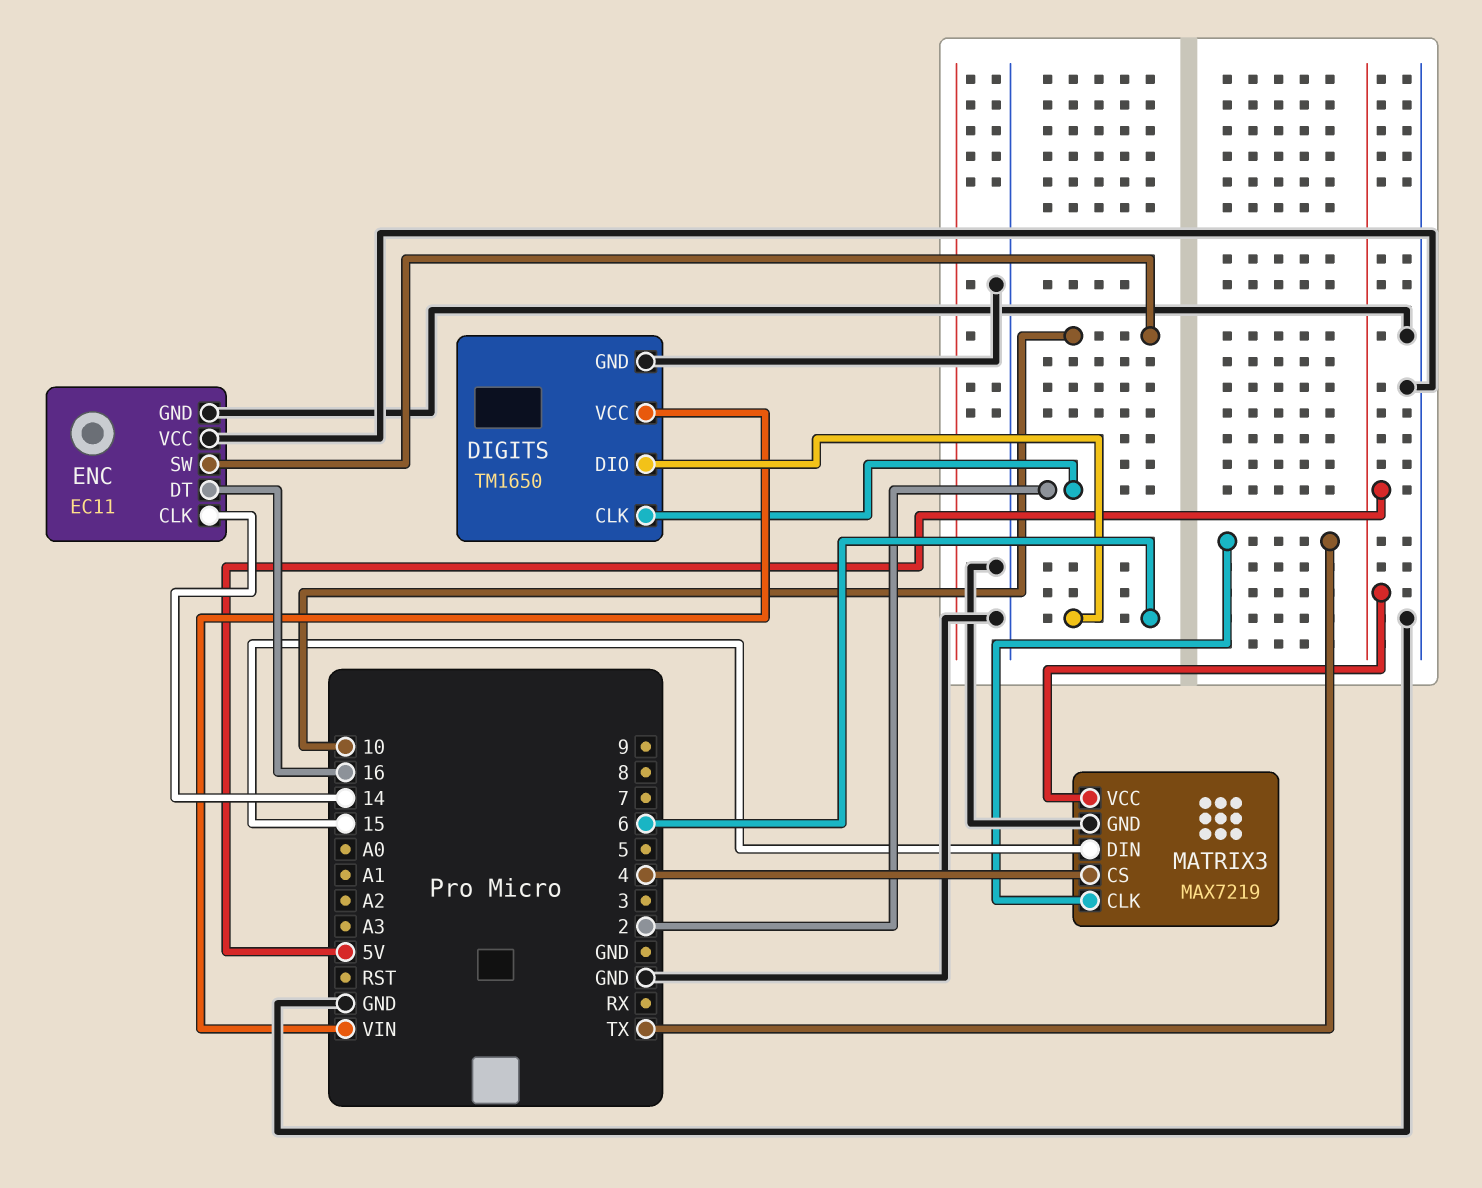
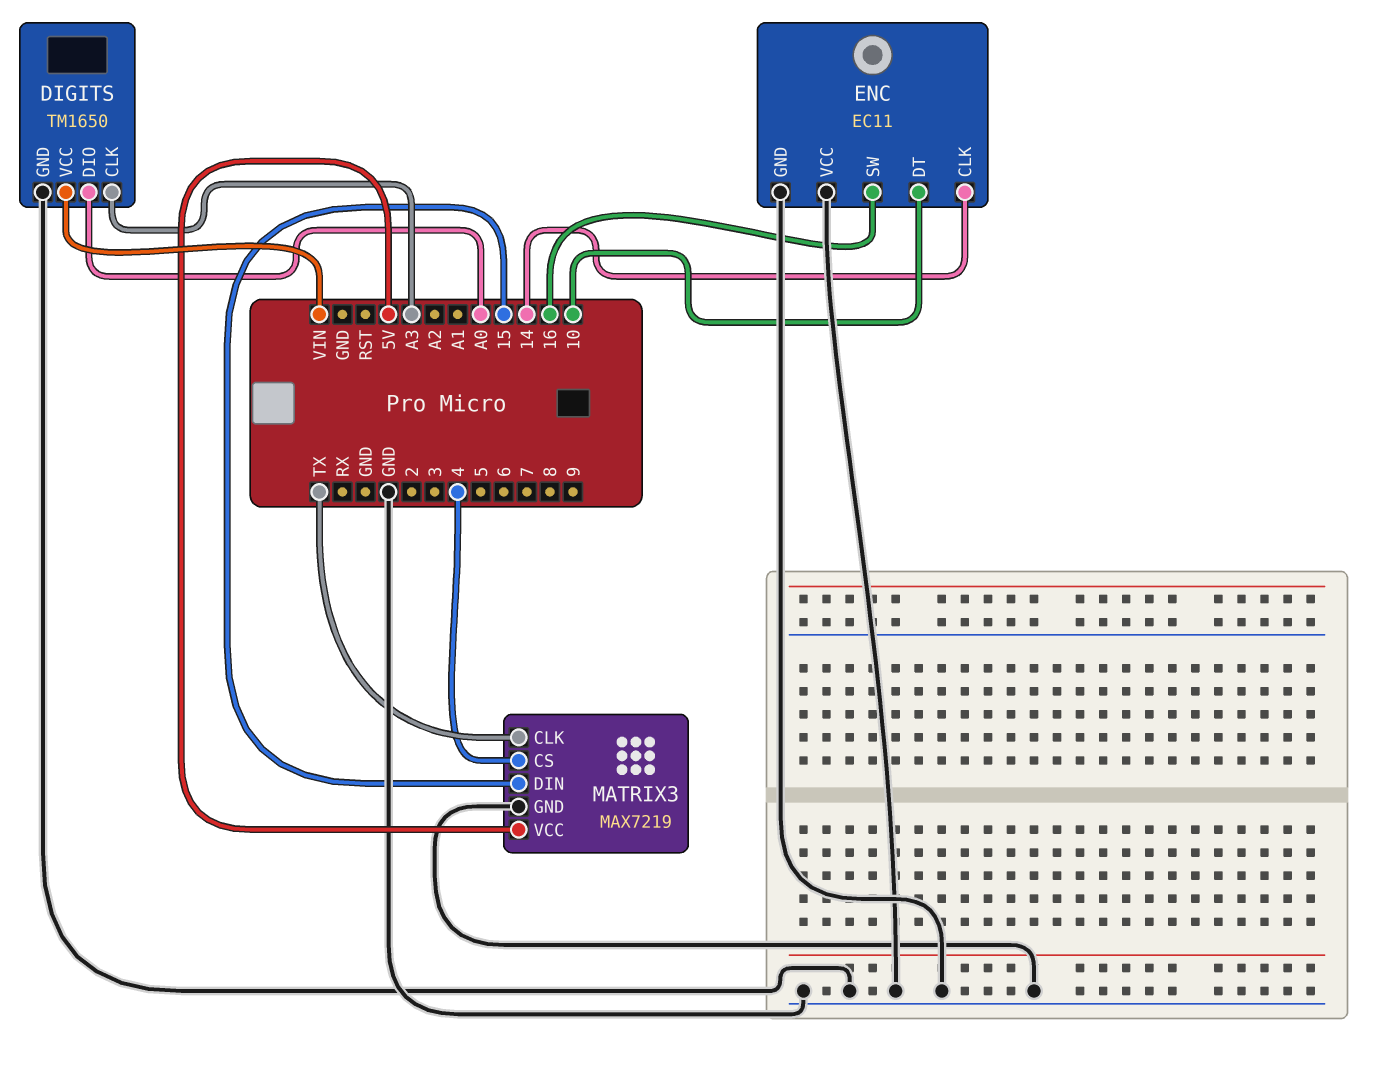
DIGITS pin CLK: 2 -> A3
DIGITS pin DIO: 6 -> A0
ENC pin DT: 16 -> 10
ENC pin SW: 10 -> 16

